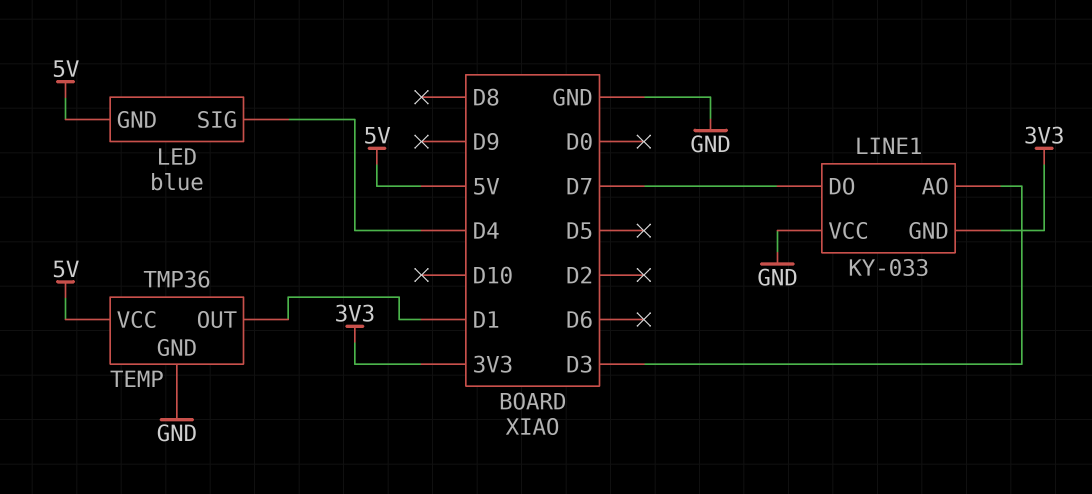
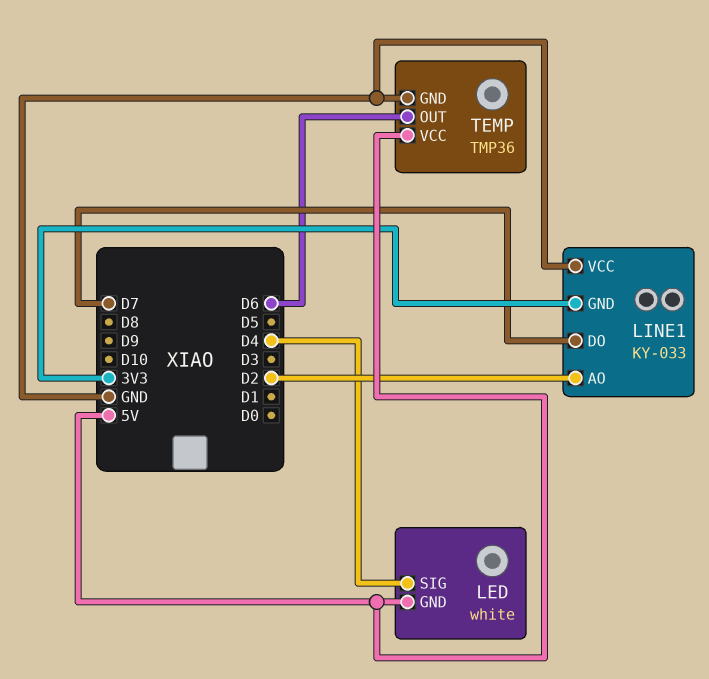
LED: blue -> white
LINE1 pin AO: D3 -> D2
TEMP pin OUT: D1 -> D6

